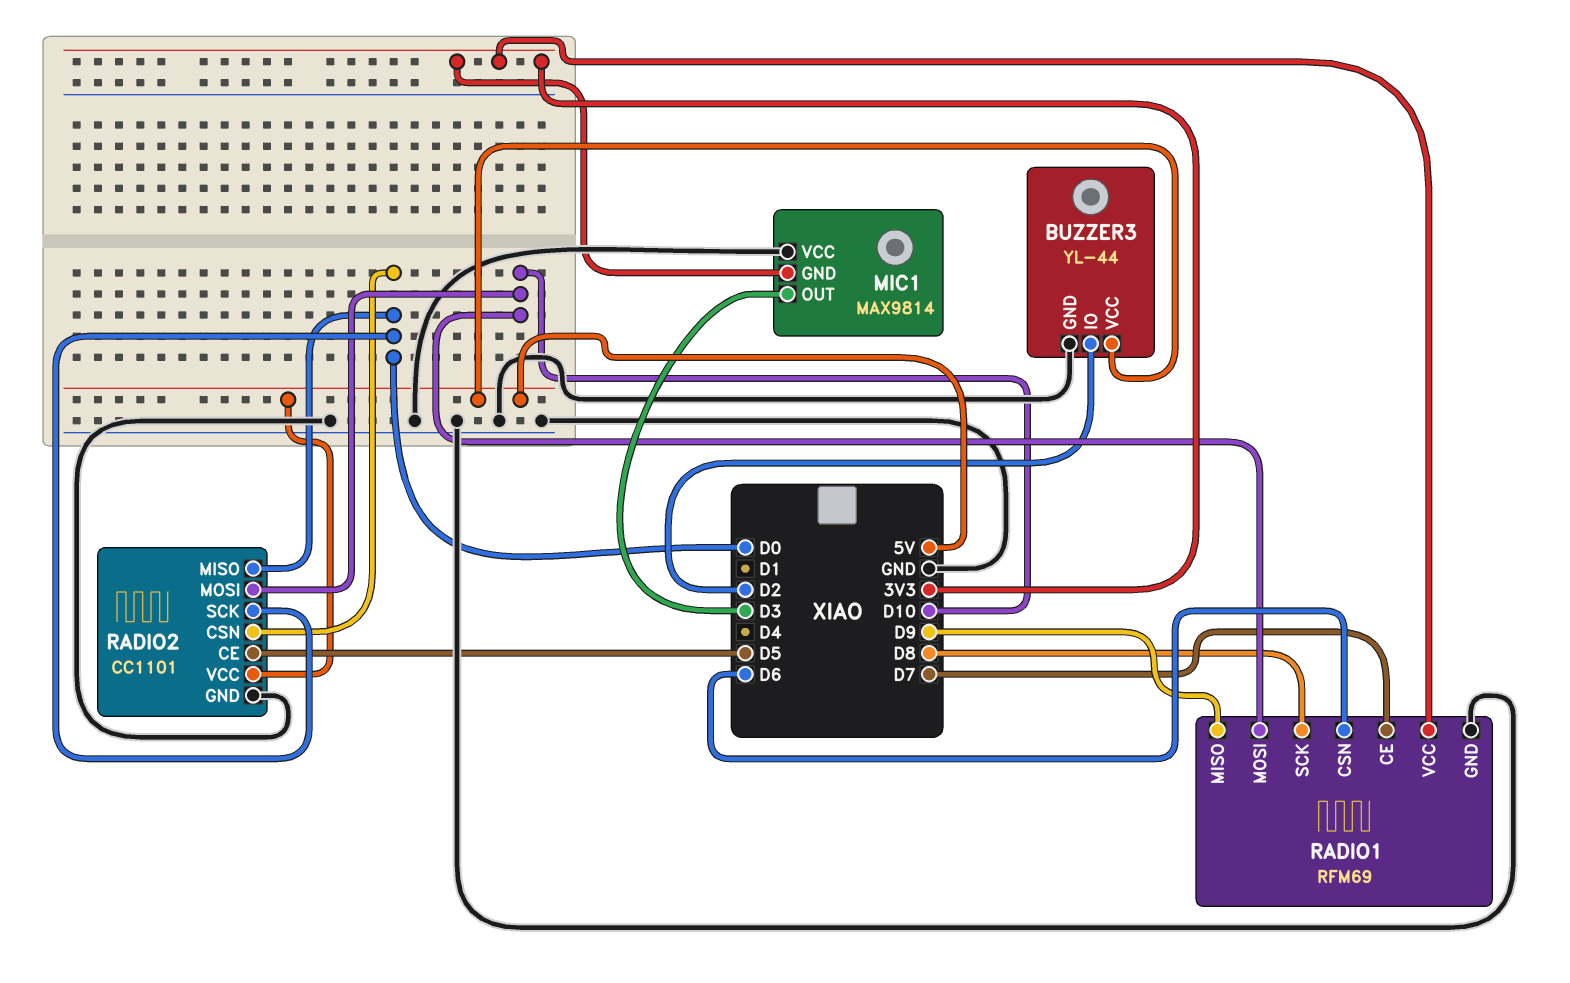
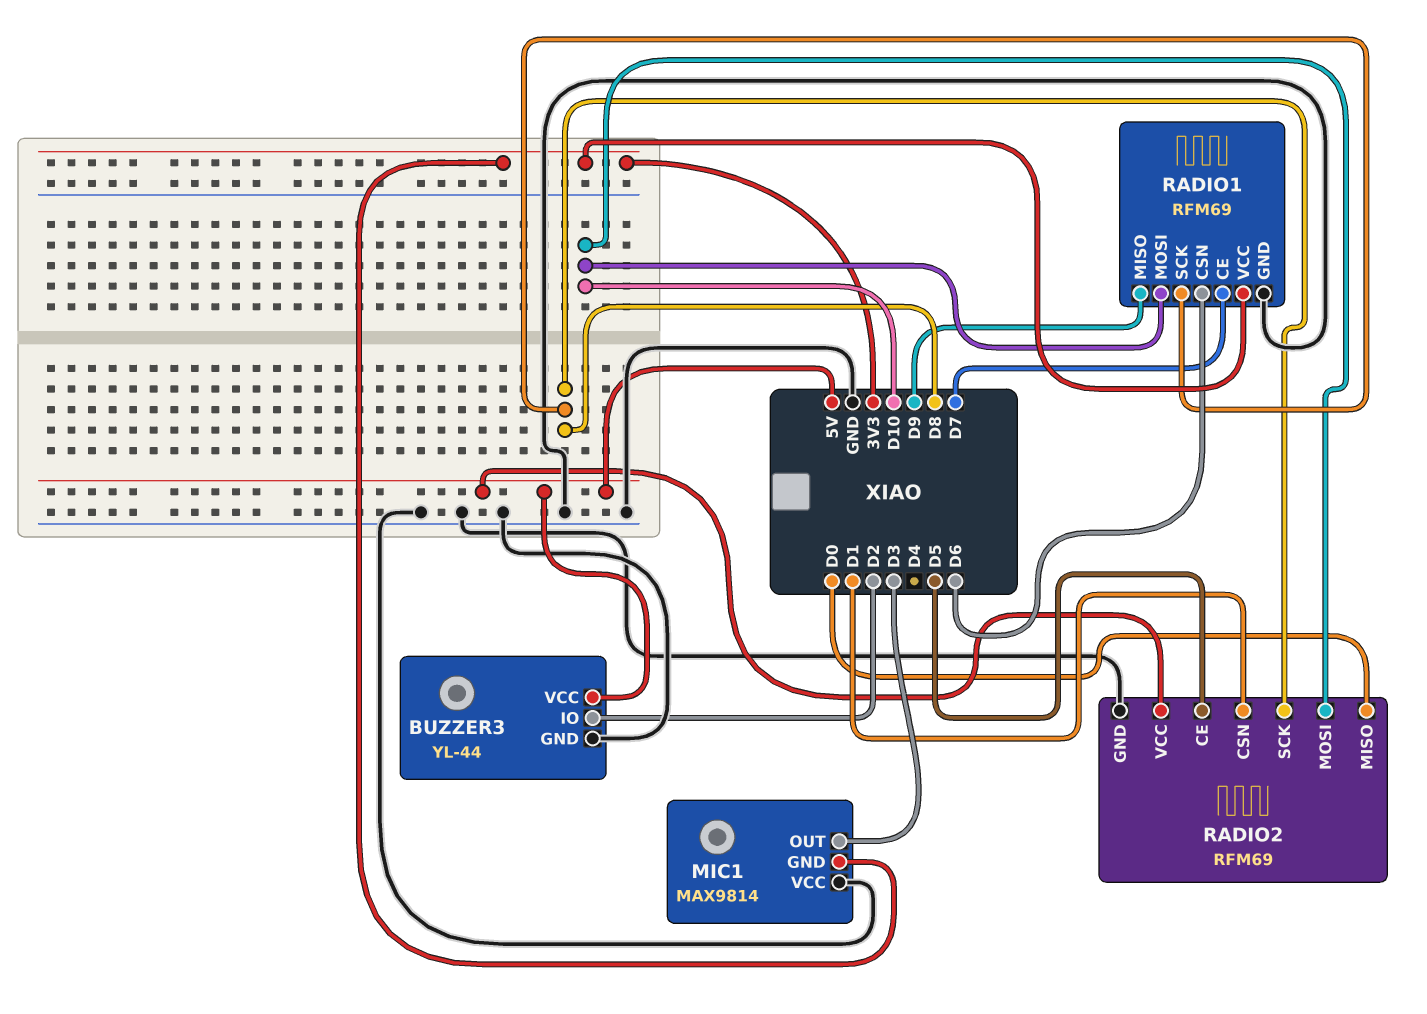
RADIO2: CC1101 -> RFM69
RADIO2 pin CSN: D0 -> D1
RADIO2 pin SCK: D0 -> D8

